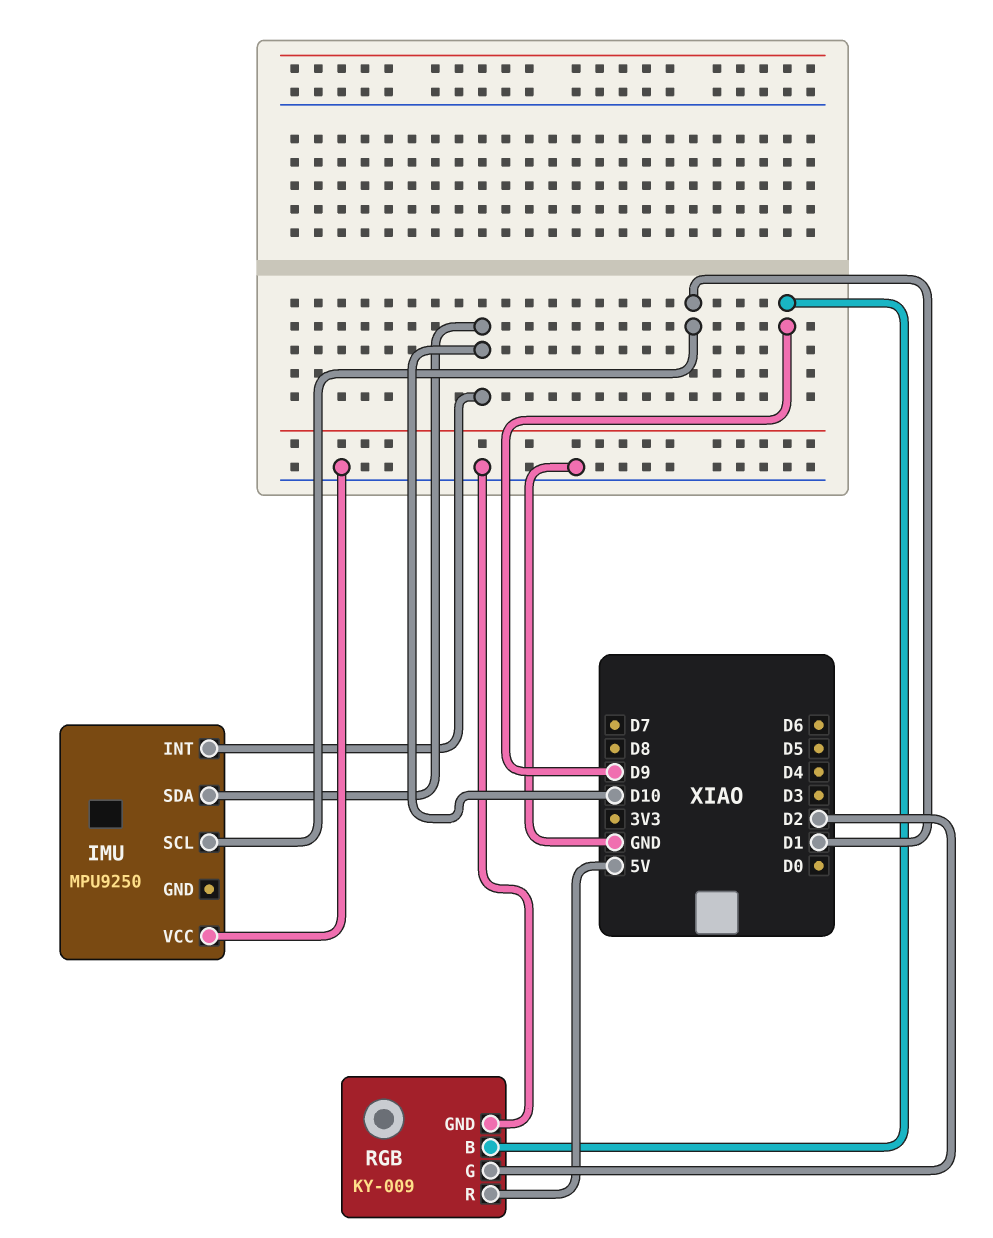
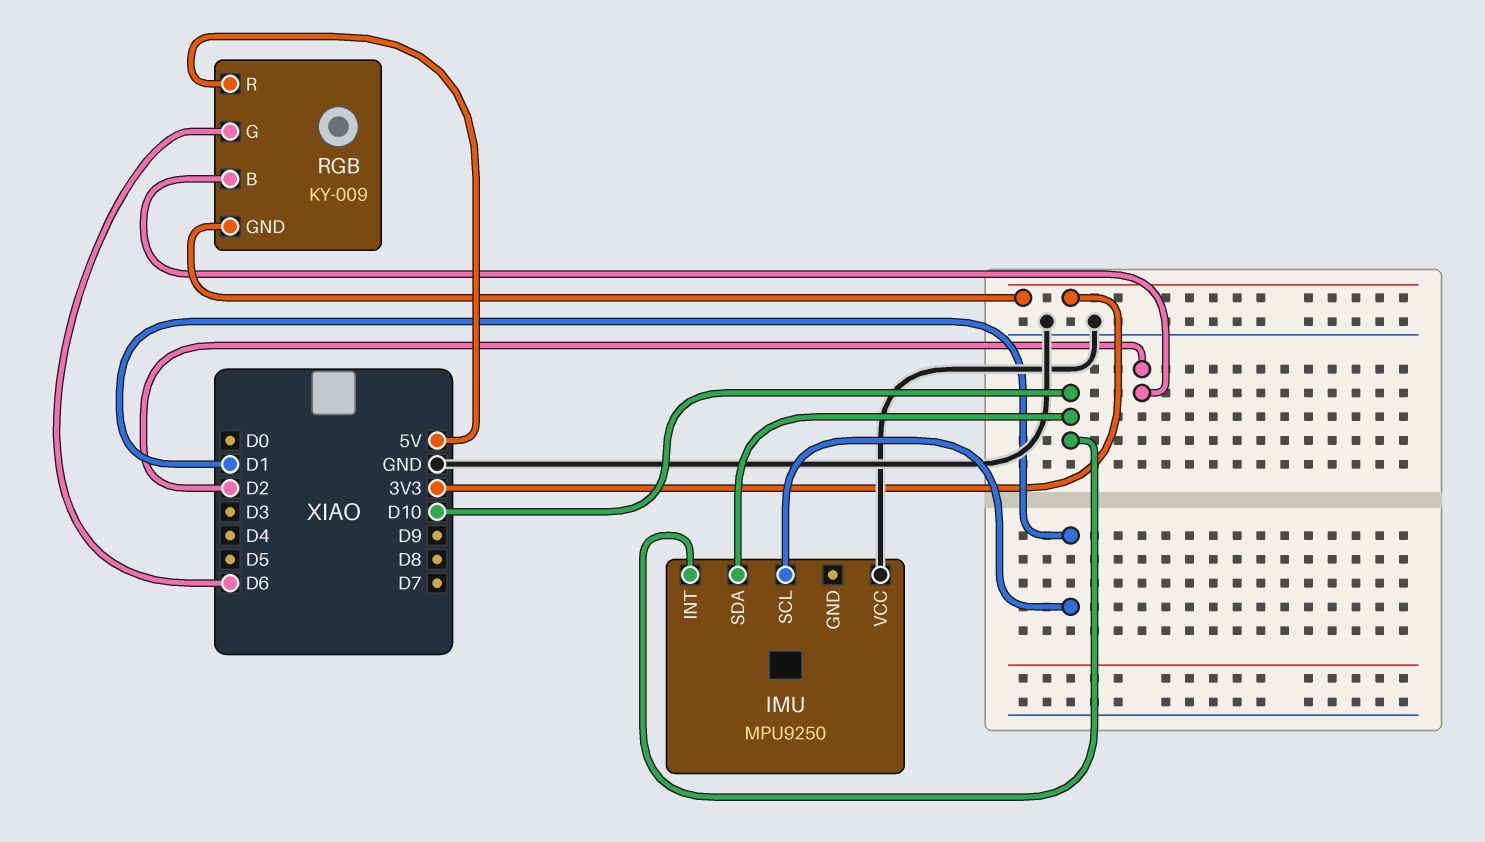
RGB pin B: D9 -> D2
RGB pin G: D2 -> D6
RGB pin GND: GND -> 3V3

